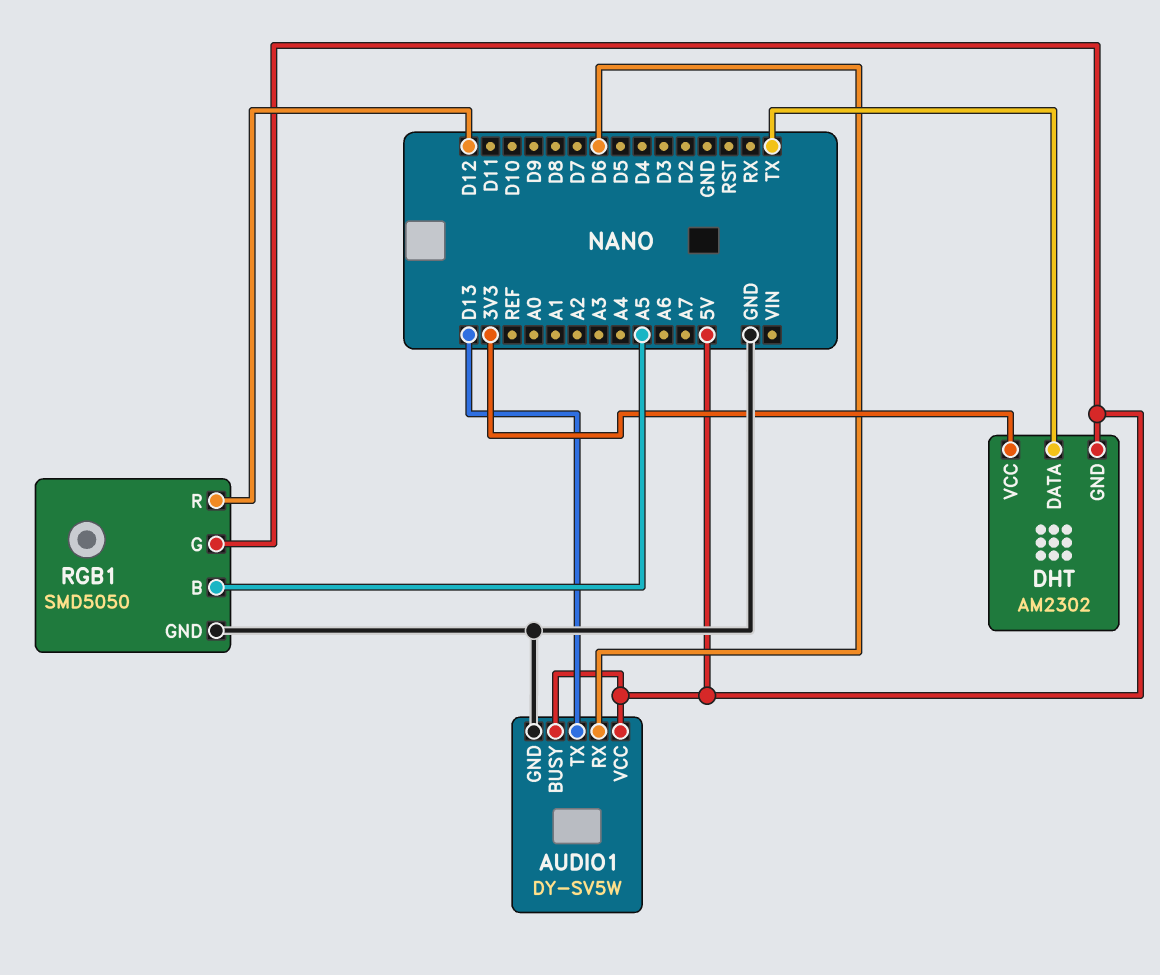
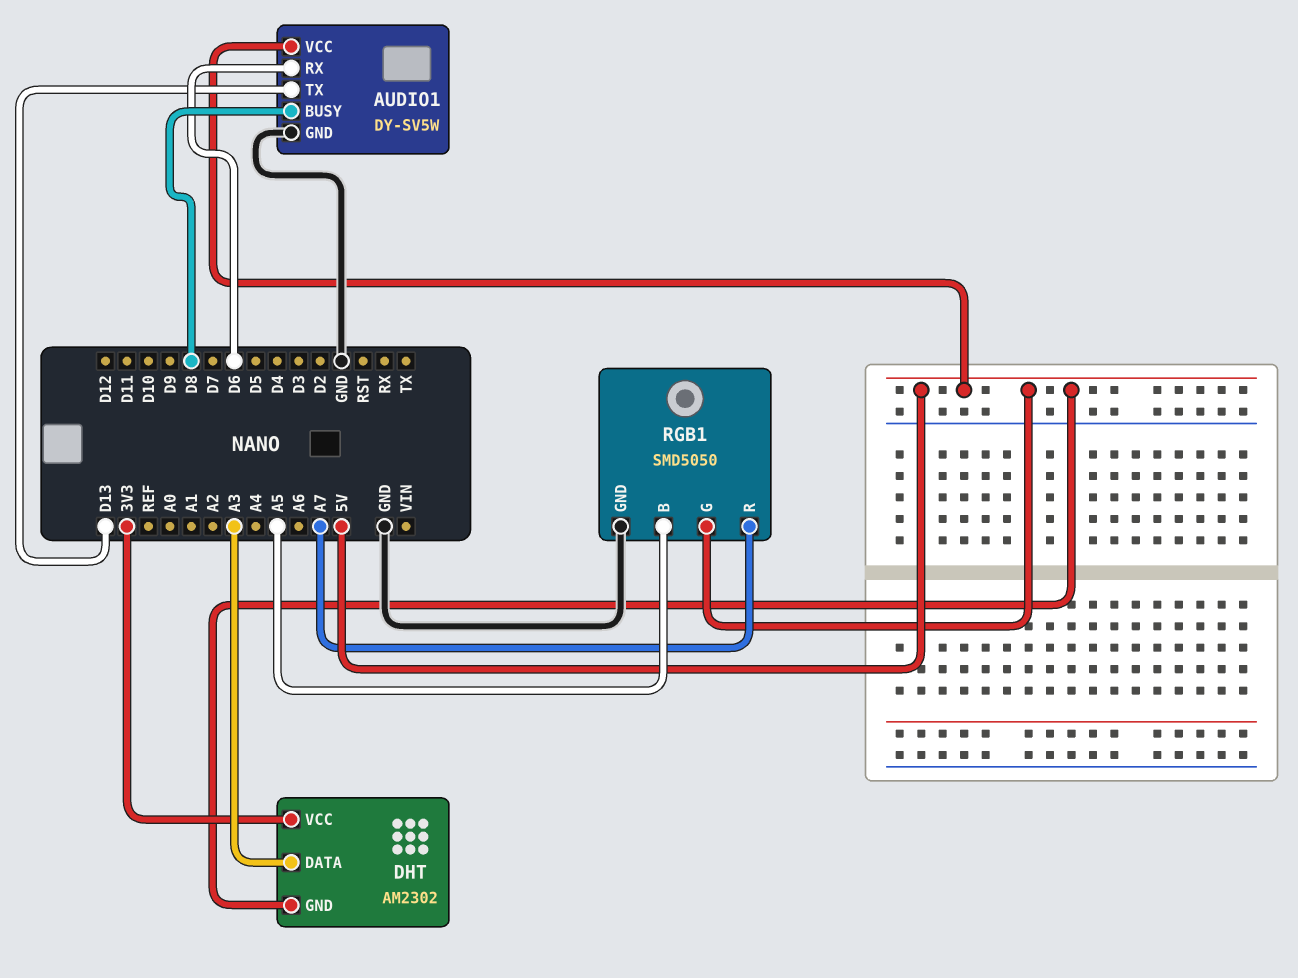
AUDIO1 pin BUSY: 5V -> D8
DHT pin DATA: TX -> A3
RGB1 pin R: D12 -> A7

